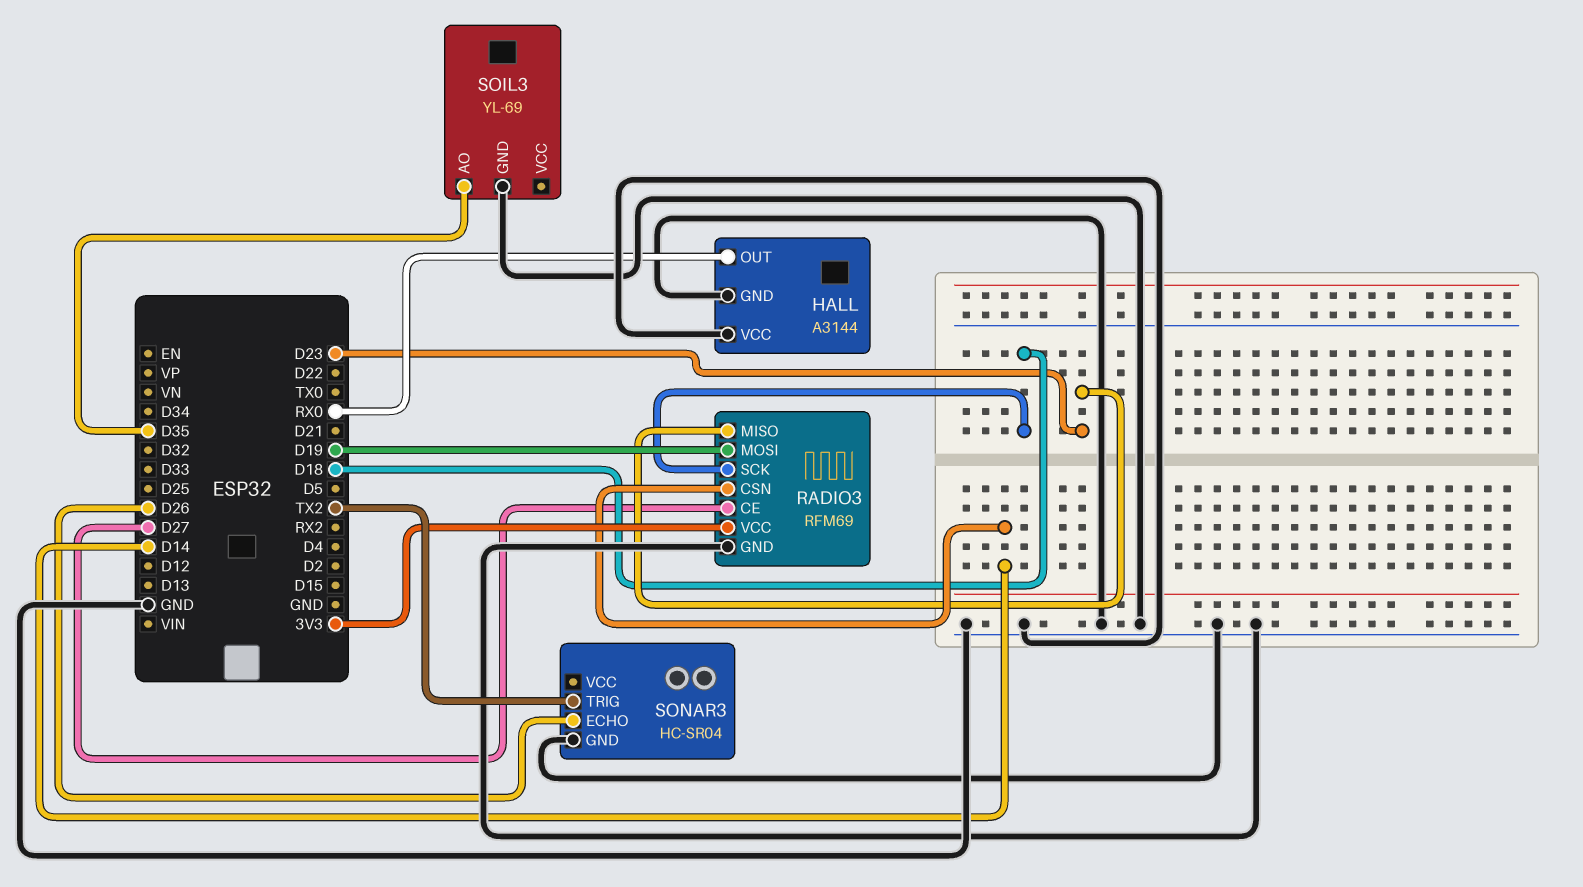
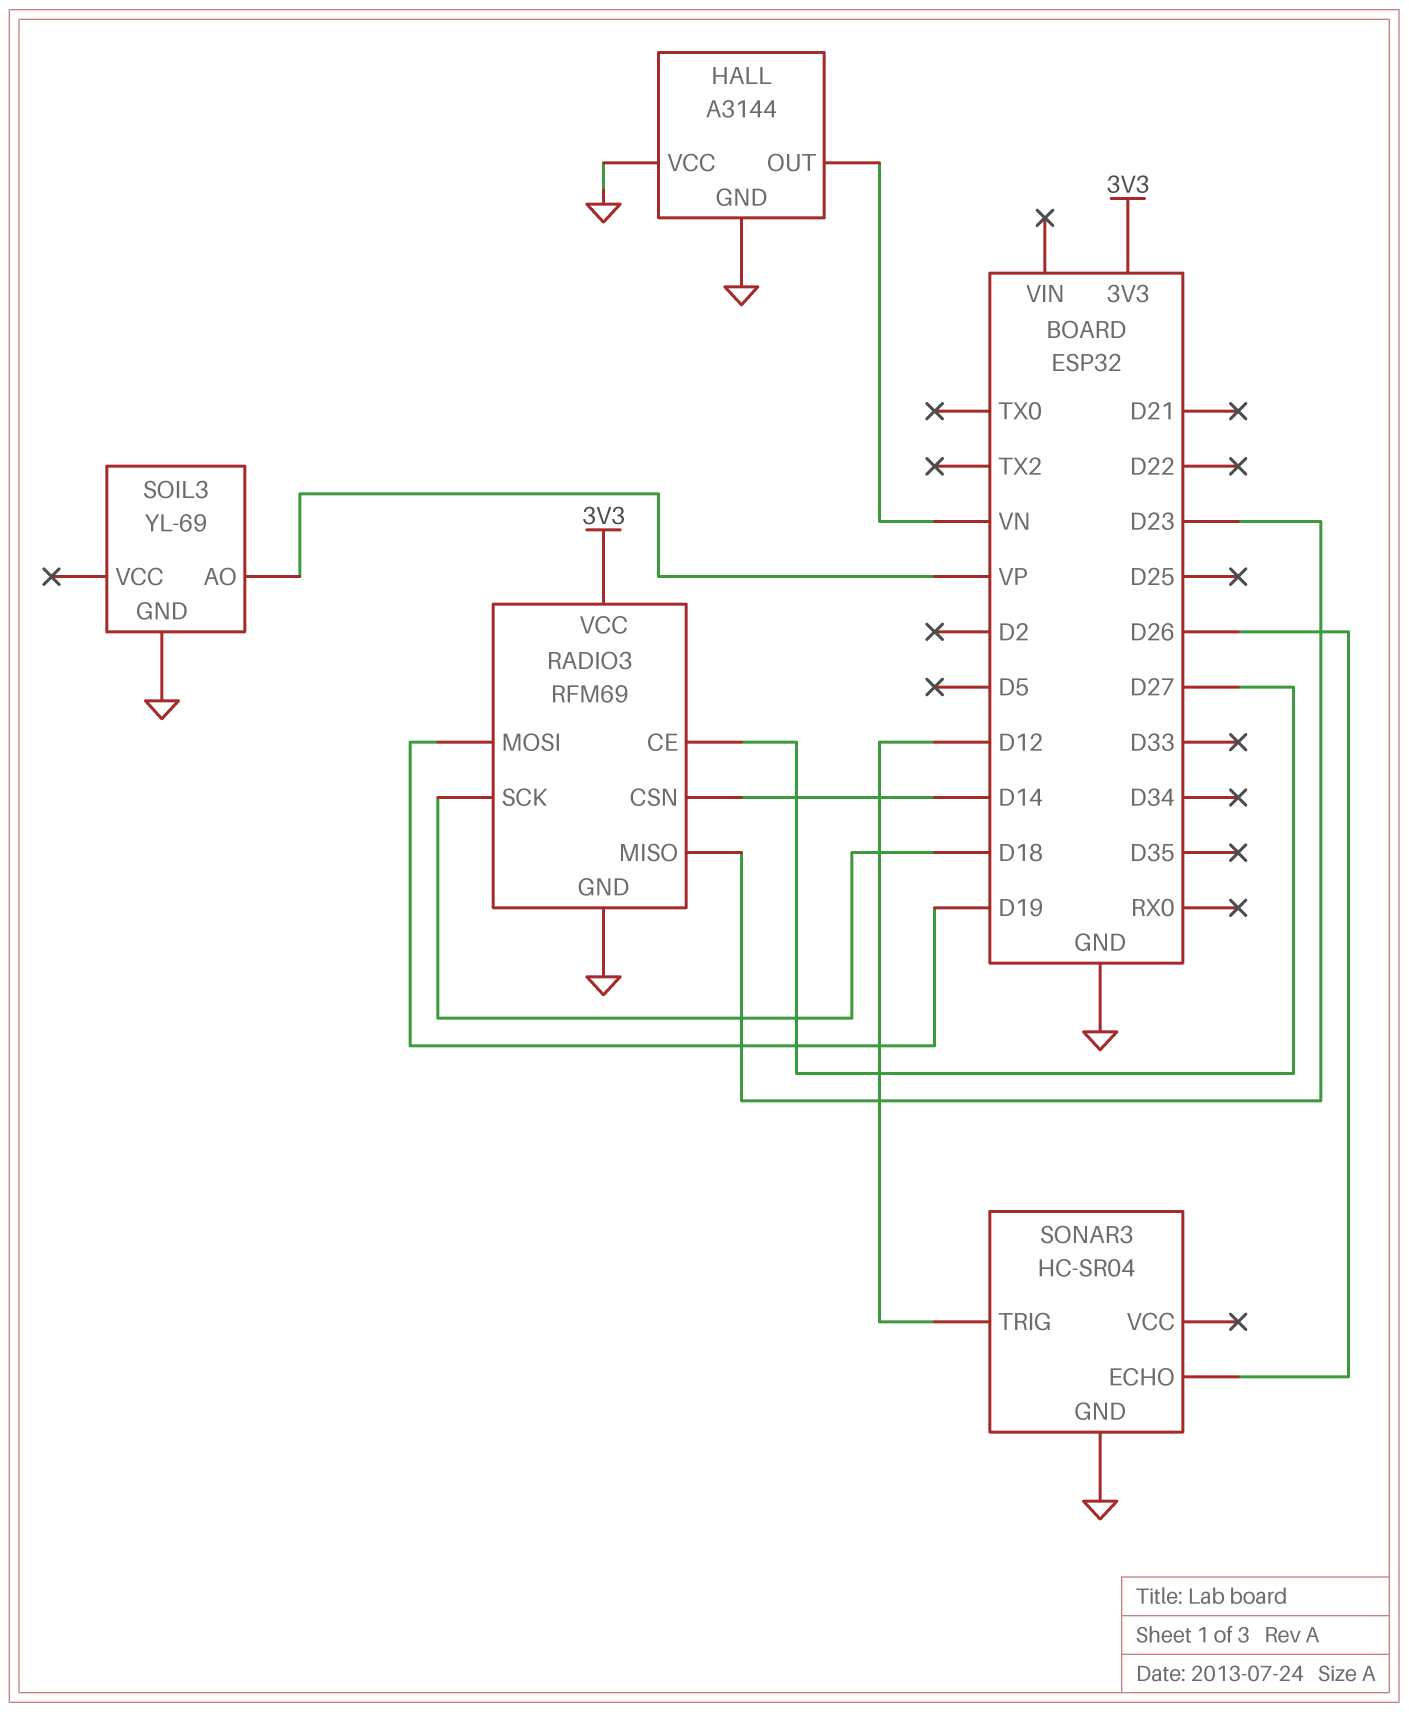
HALL pin OUT: RX0 -> VN
SOIL3 pin AO: D35 -> VP
SONAR3 pin TRIG: TX2 -> D12

